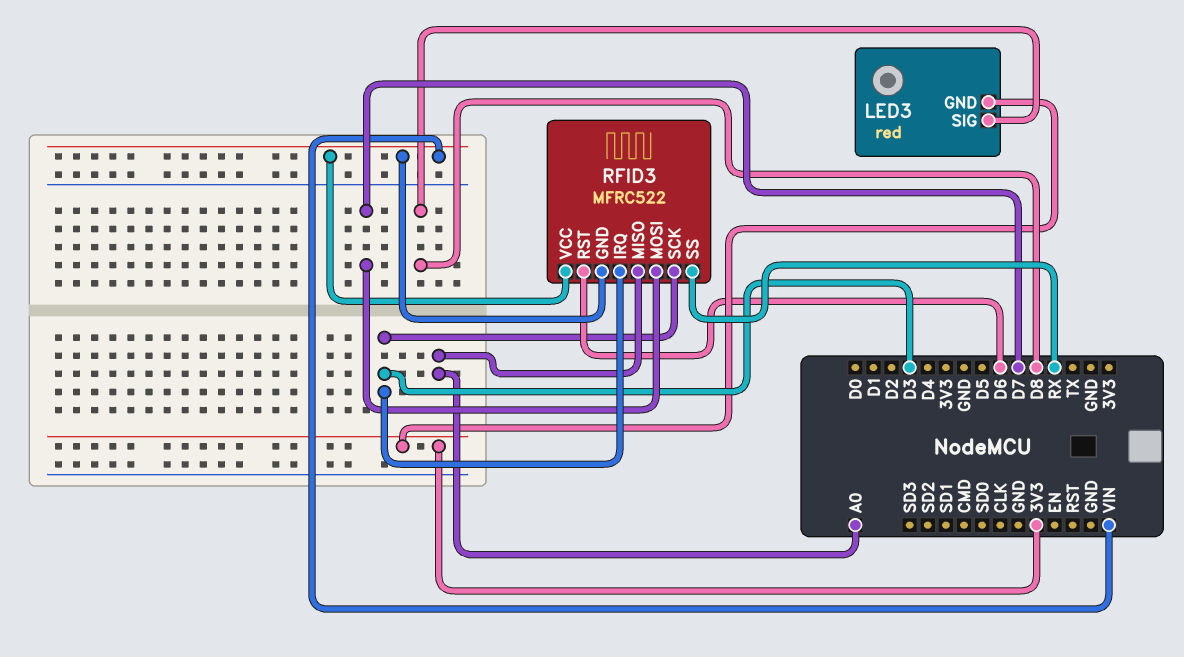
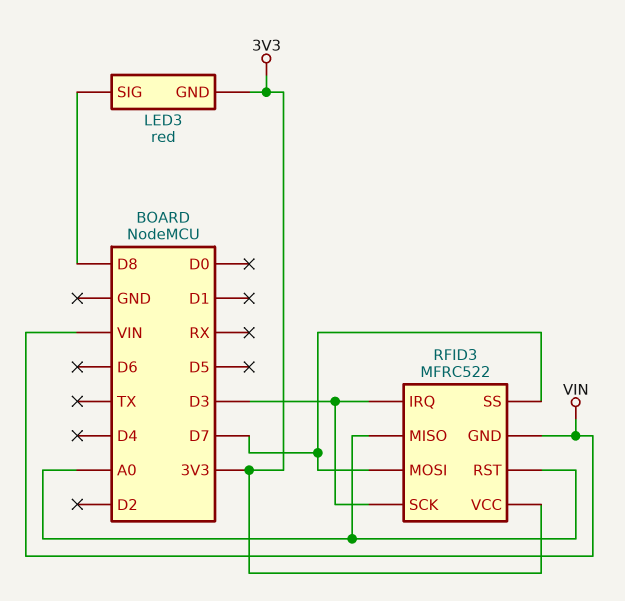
RFID3 pin RST: D6 -> A0
RFID3 pin SS: RX -> D7
RFID3 pin VCC: VIN -> 3V3

